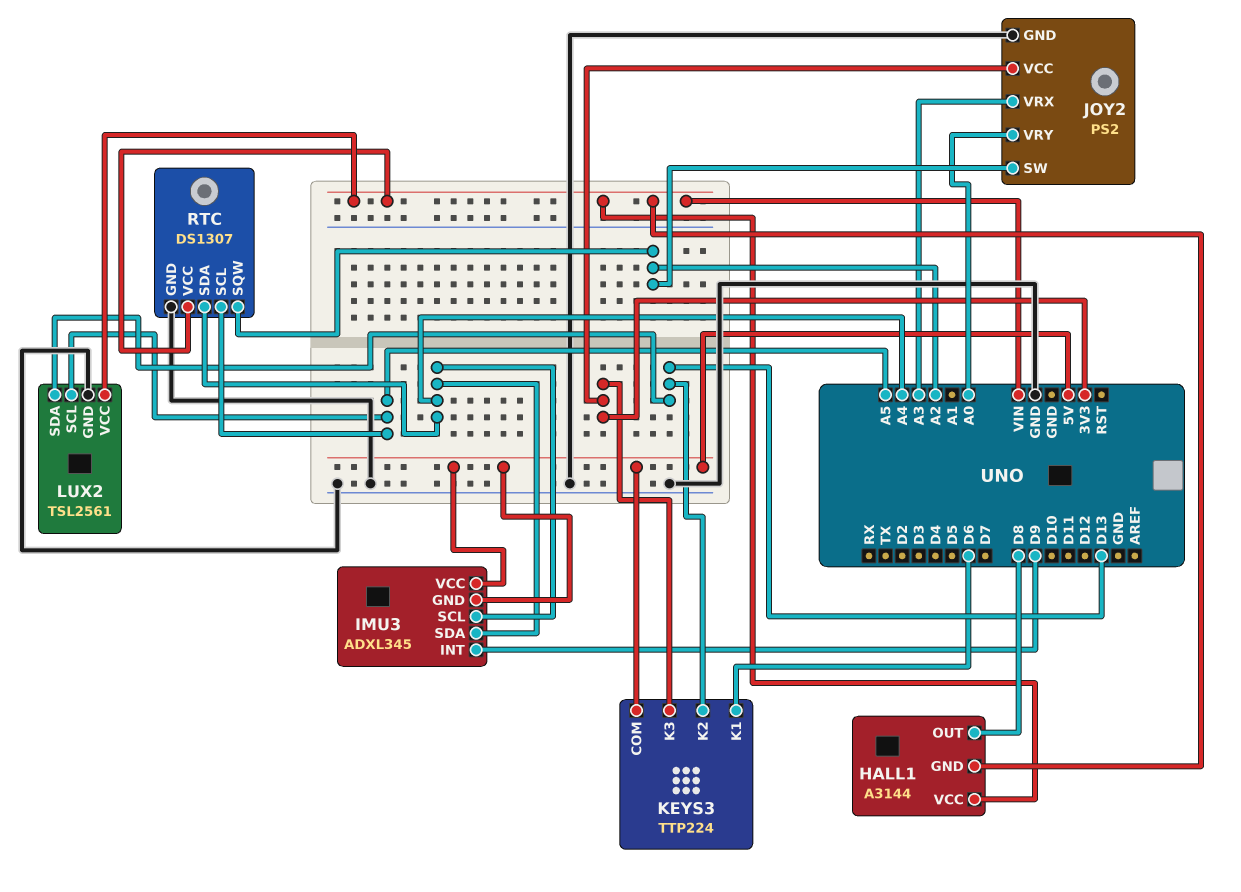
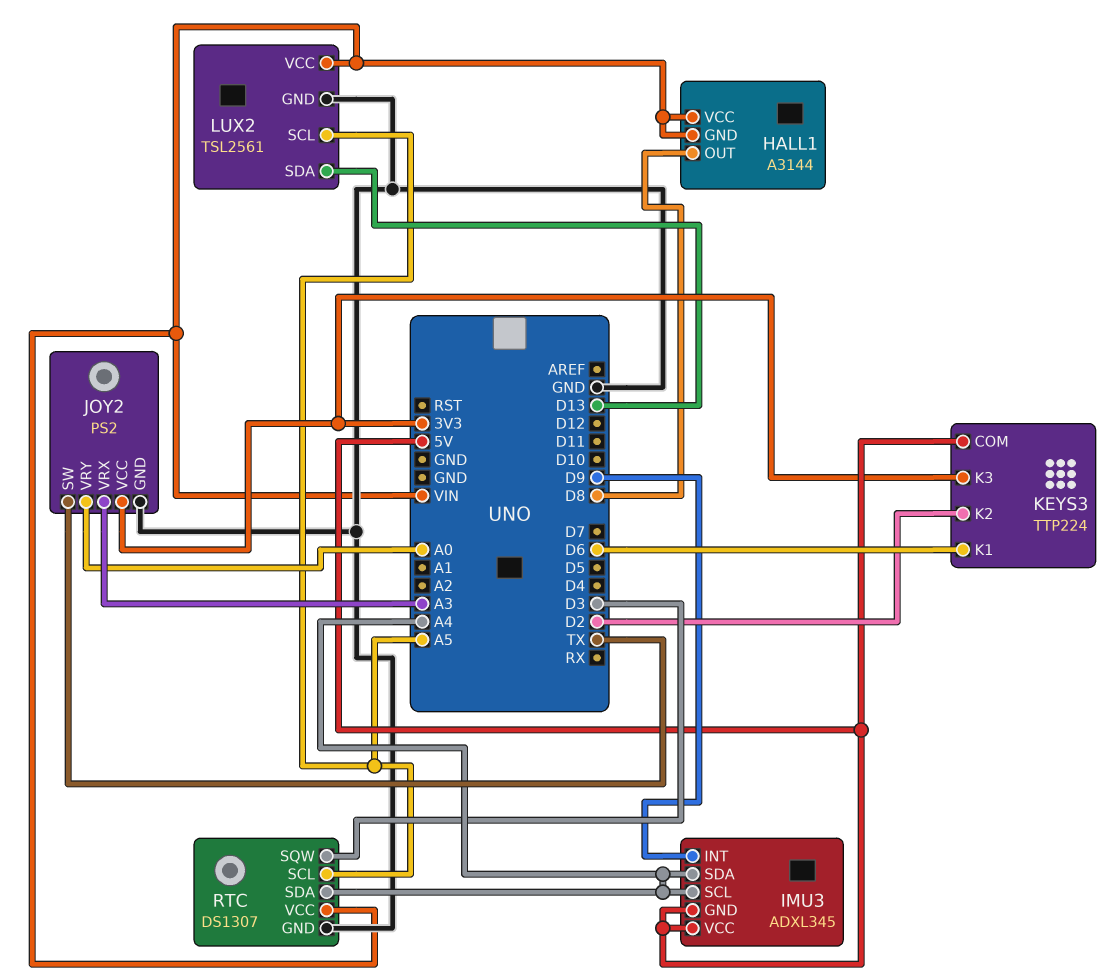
JOY2 pin SW: A2 -> TX
KEYS3 pin K2: D13 -> D2
RTC pin SQW: A2 -> D3

